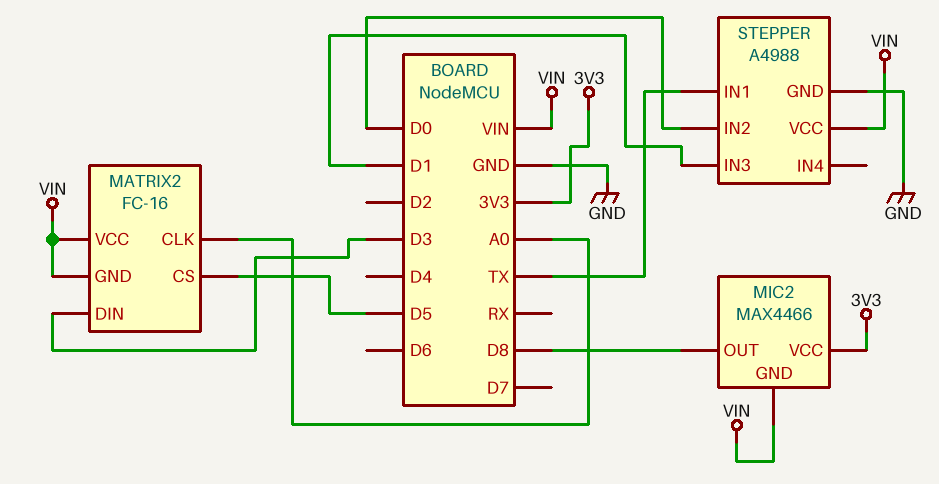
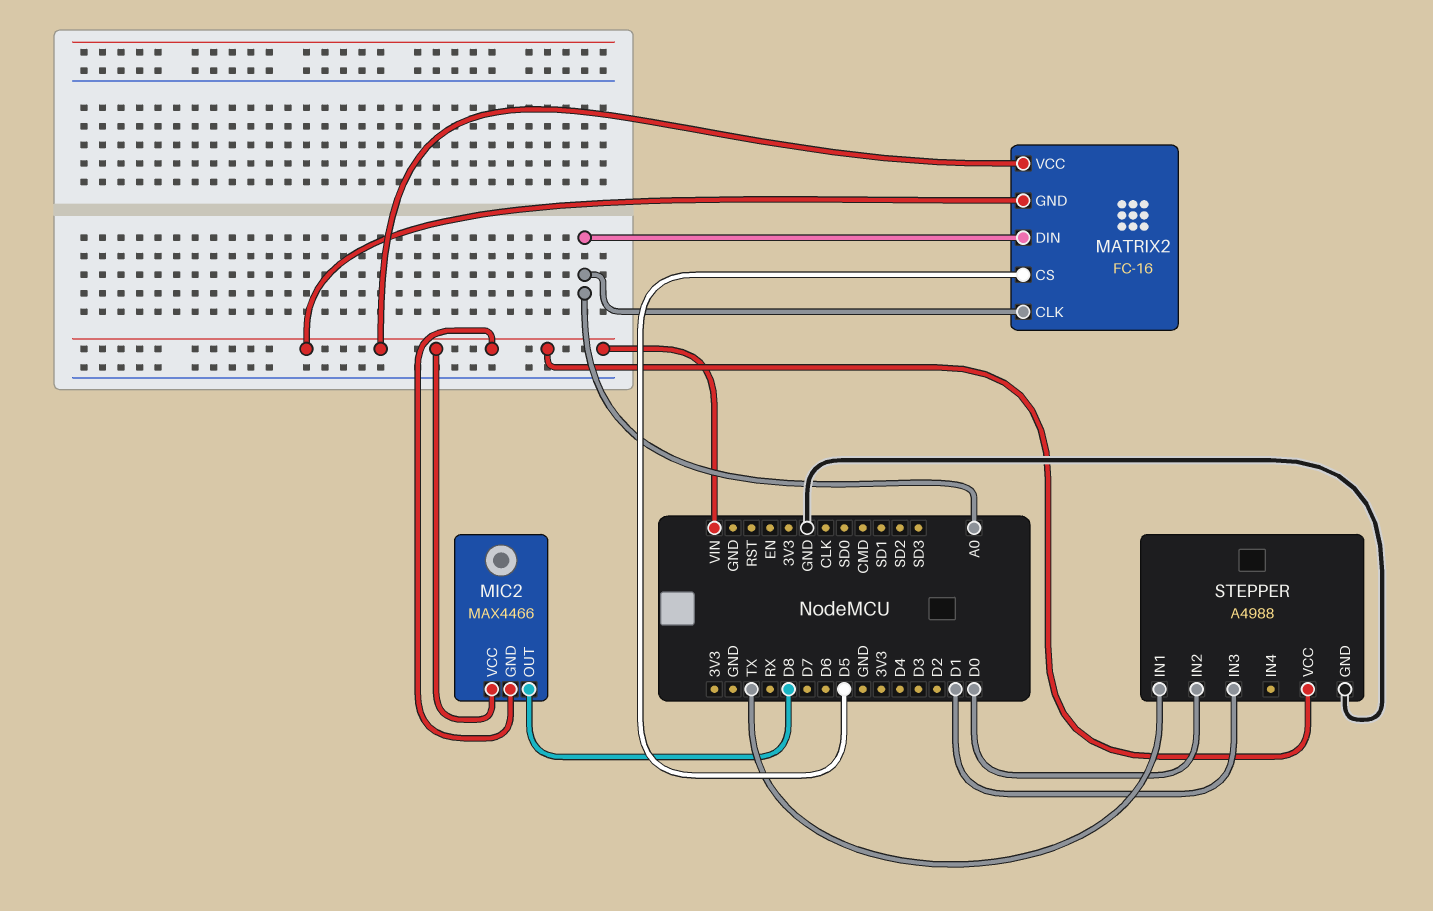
MATRIX2 pin DIN: D3 -> A0
MIC2 pin VCC: 3V3 -> VIN

